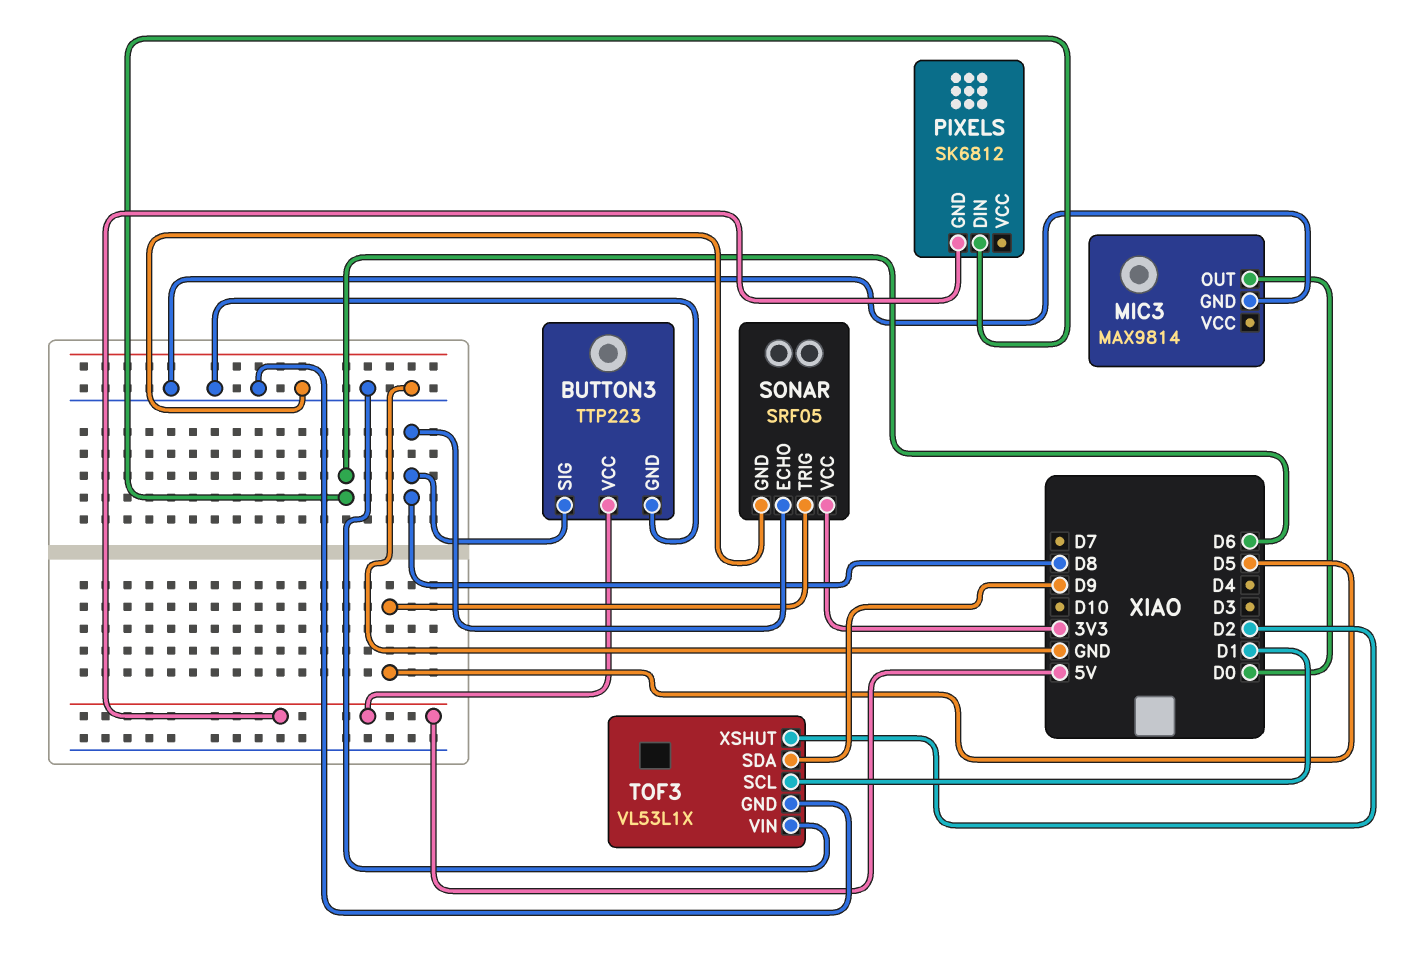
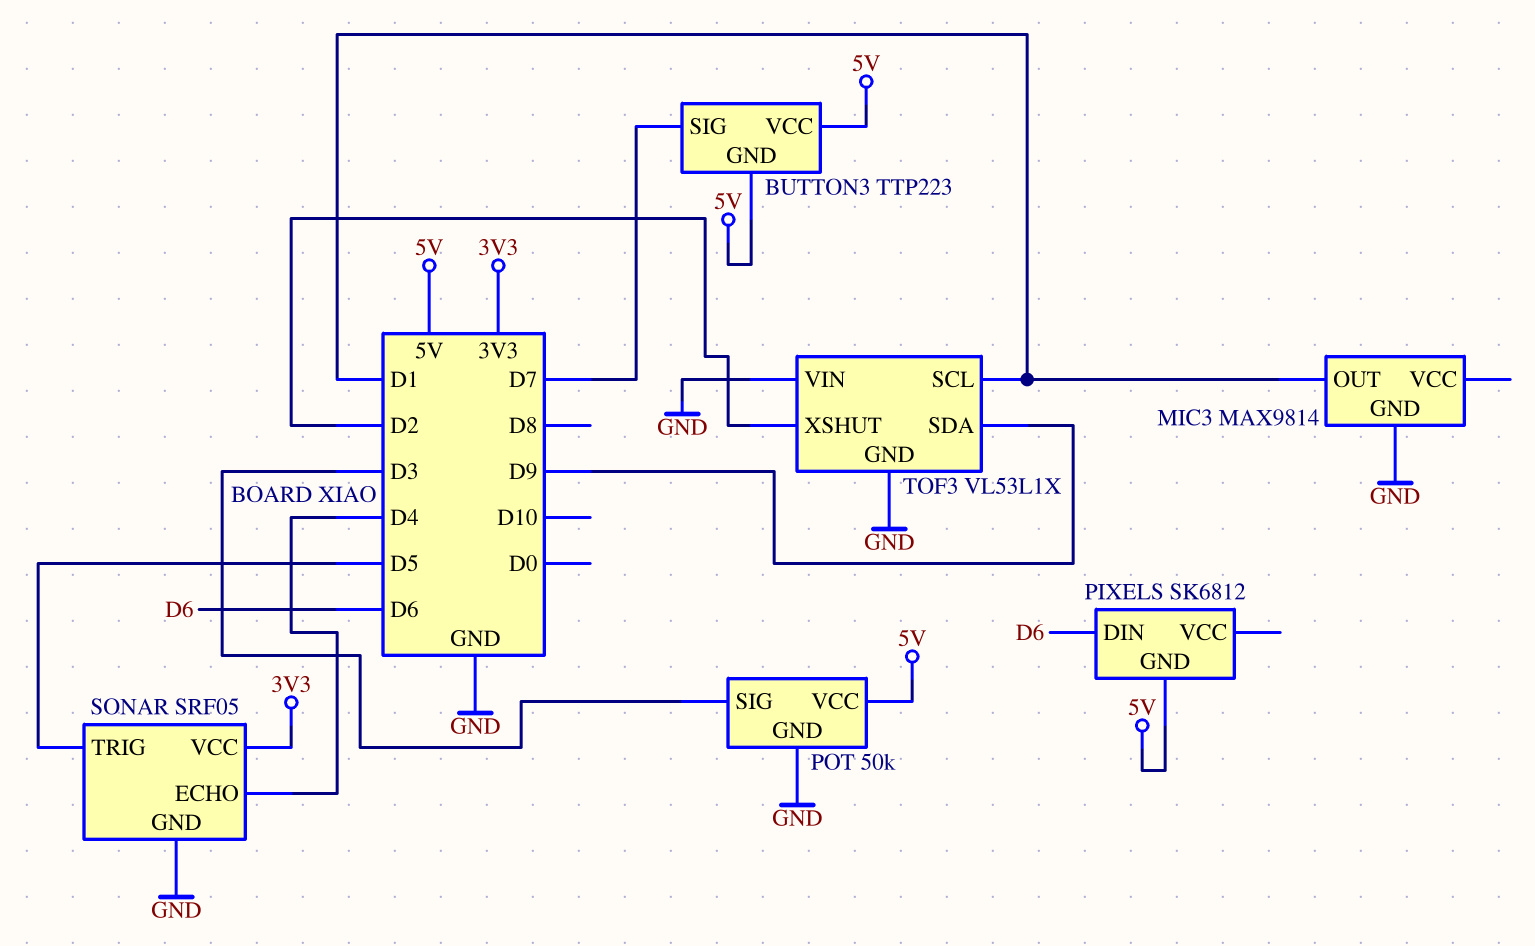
BUTTON3 pin GND: GND -> 5V
BUTTON3 pin SIG: D8 -> D7
MIC3 pin OUT: D0 -> D1
POT: none -> 50k
POT pin GND: none -> GND
POT pin SIG: none -> D3
POT pin VCC: none -> 5V
SONAR pin ECHO: D8 -> D4

